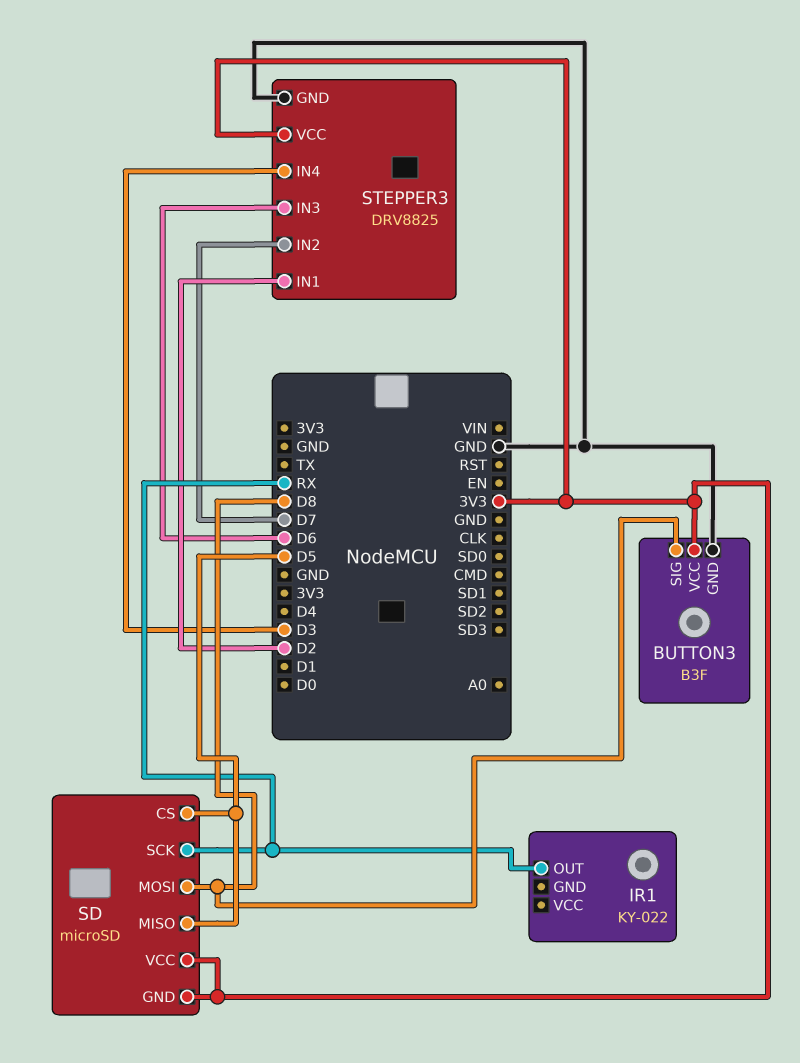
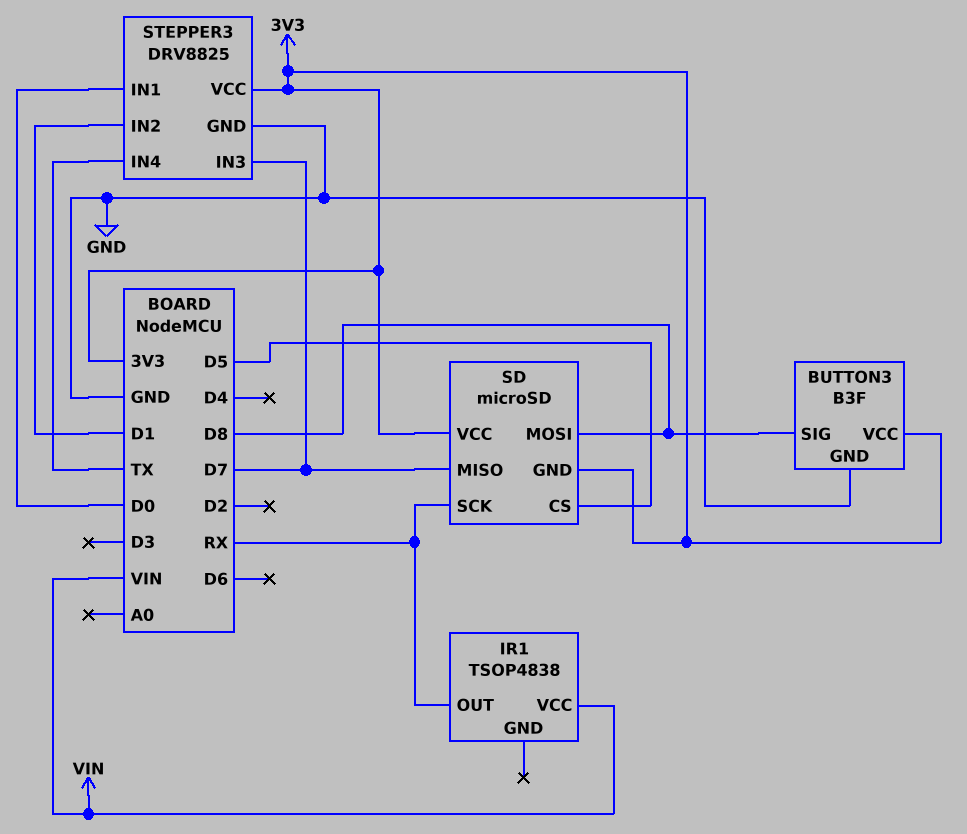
IR1: KY-022 -> TSOP4838
IR1 pin VCC: none -> VIN
SD pin MISO: D5 -> D7
STEPPER3 pin IN1: D2 -> D0
STEPPER3 pin IN2: D7 -> D1
STEPPER3 pin IN3: D6 -> D7
STEPPER3 pin IN4: D3 -> TX

